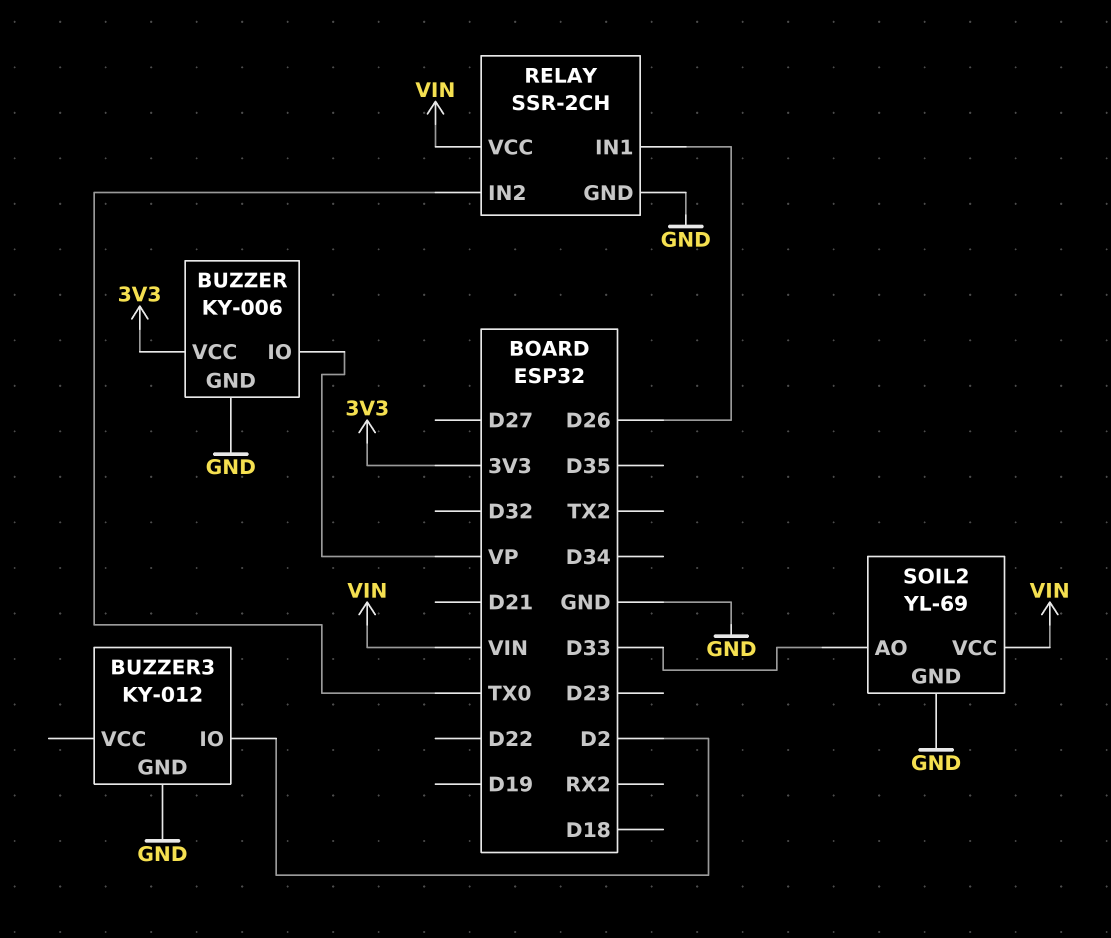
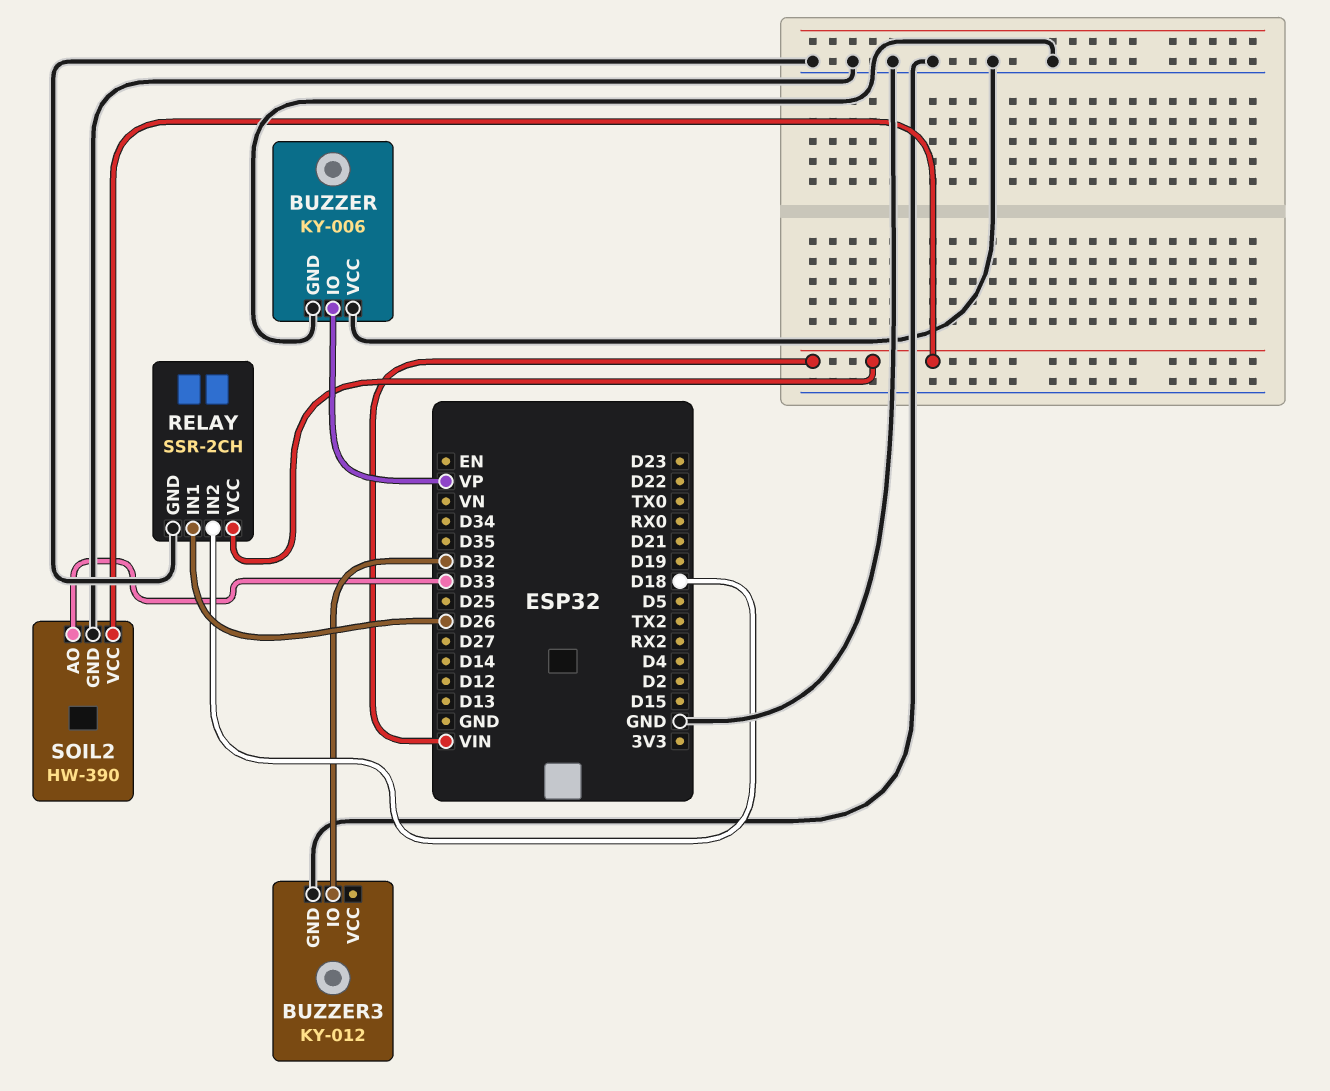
BUZZER pin VCC: 3V3 -> GND
BUZZER3 pin IO: D2 -> D32
RELAY pin IN2: TX0 -> D18
SOIL2: YL-69 -> HW-390

